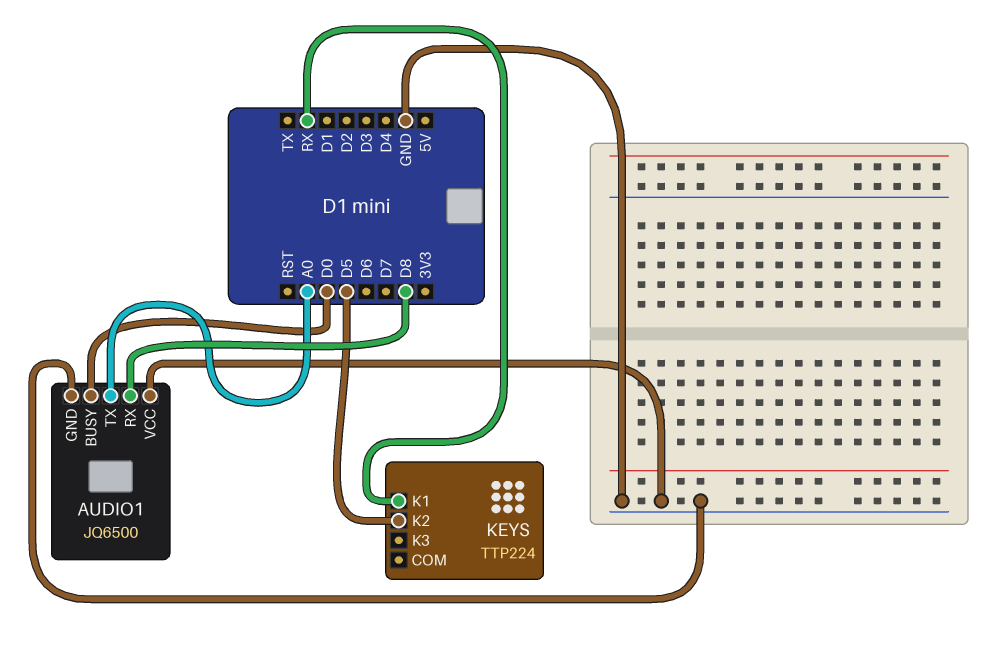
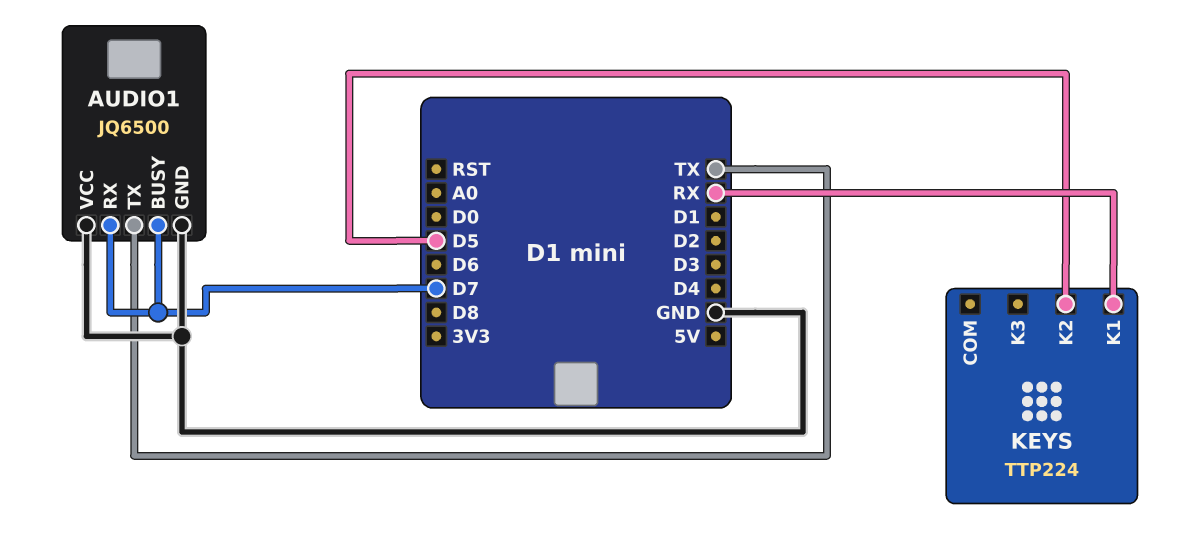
AUDIO1 pin BUSY: D0 -> D7
AUDIO1 pin RX: D8 -> D7
AUDIO1 pin TX: A0 -> TX

